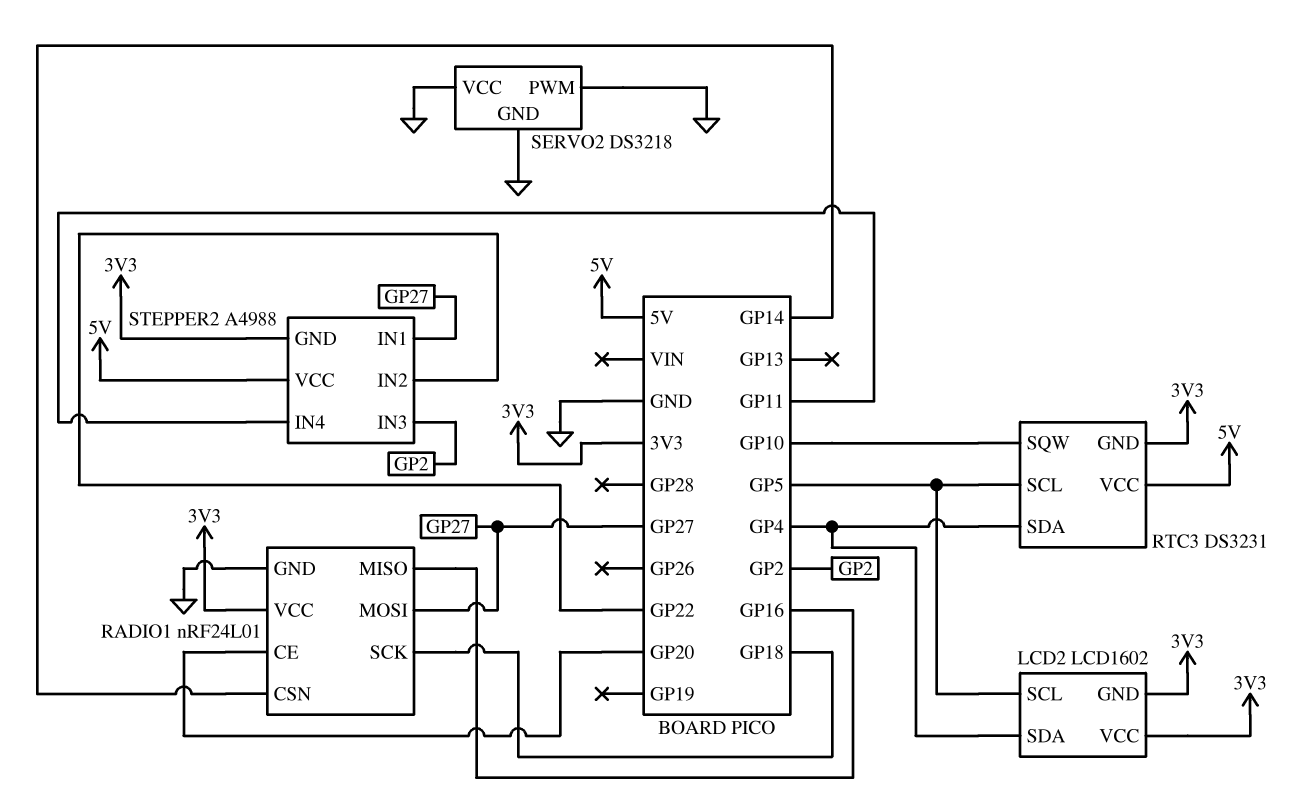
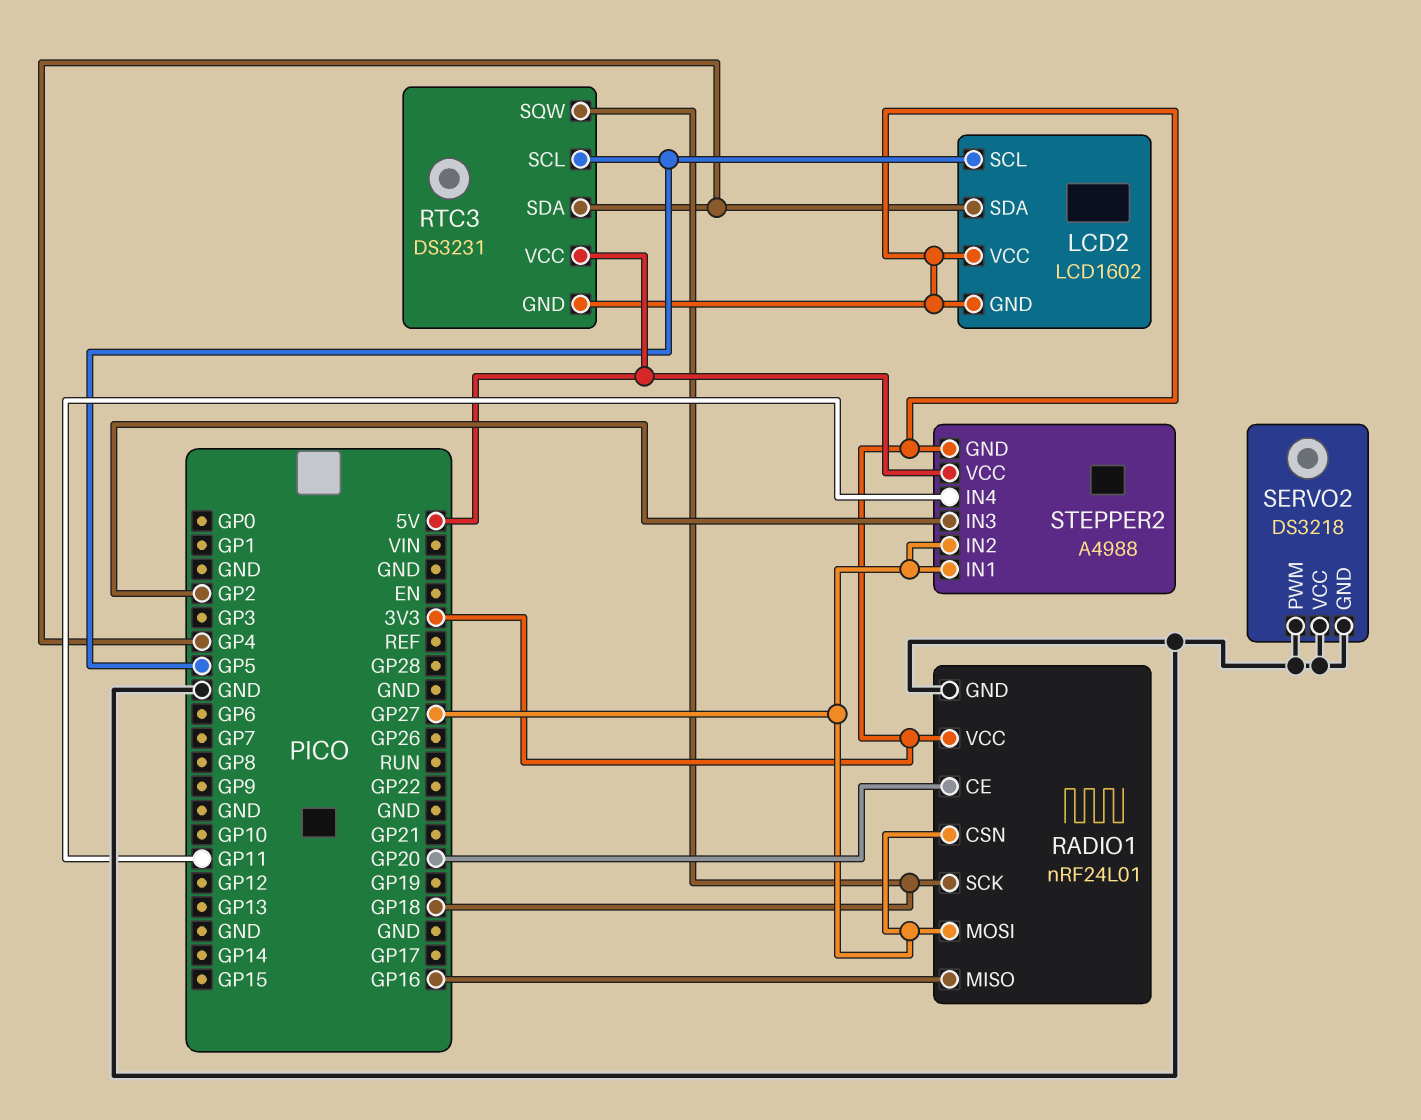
RADIO1 pin CSN: GP14 -> GP27
RTC3 pin SQW: GP10 -> GP18
STEPPER2 pin IN2: GP22 -> GP27

